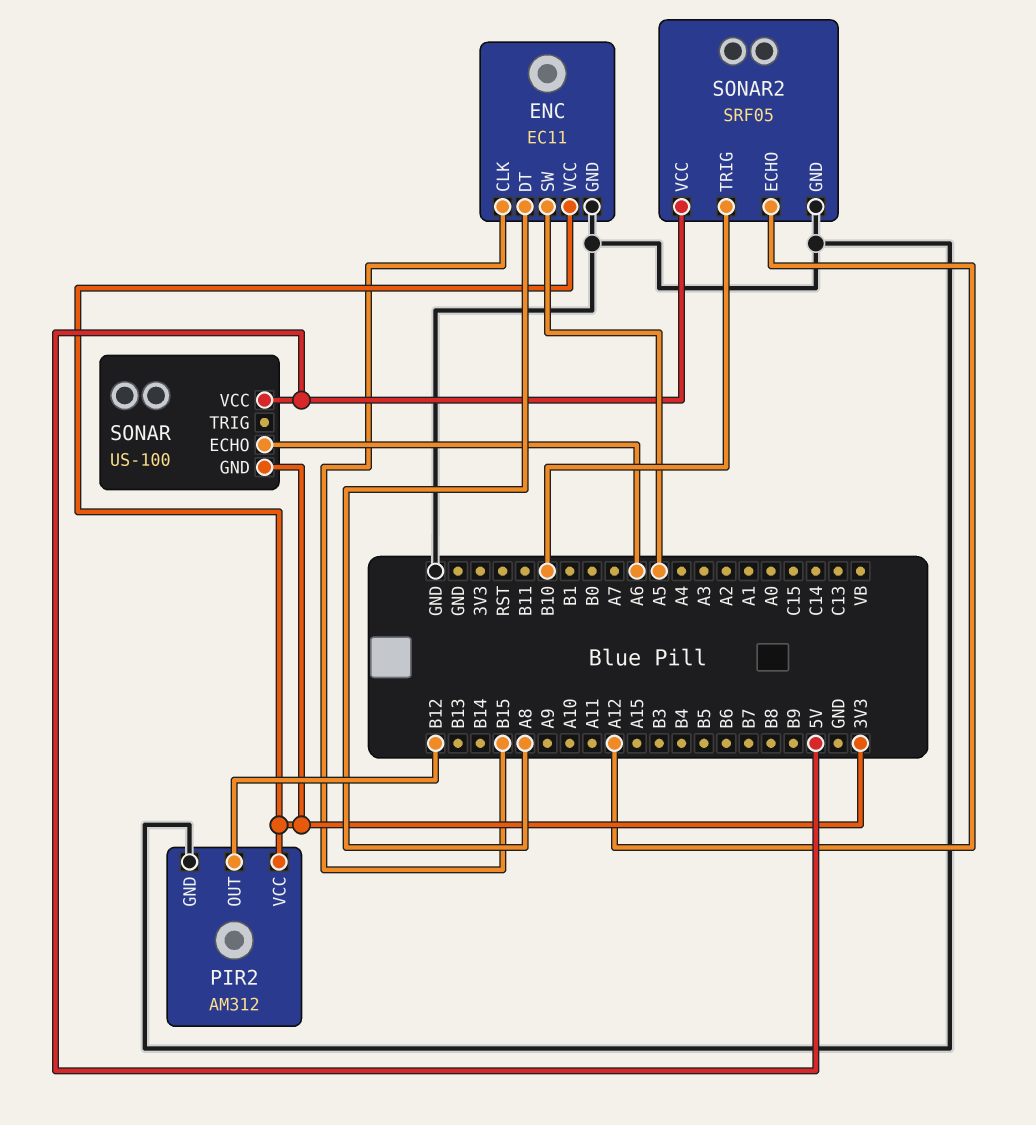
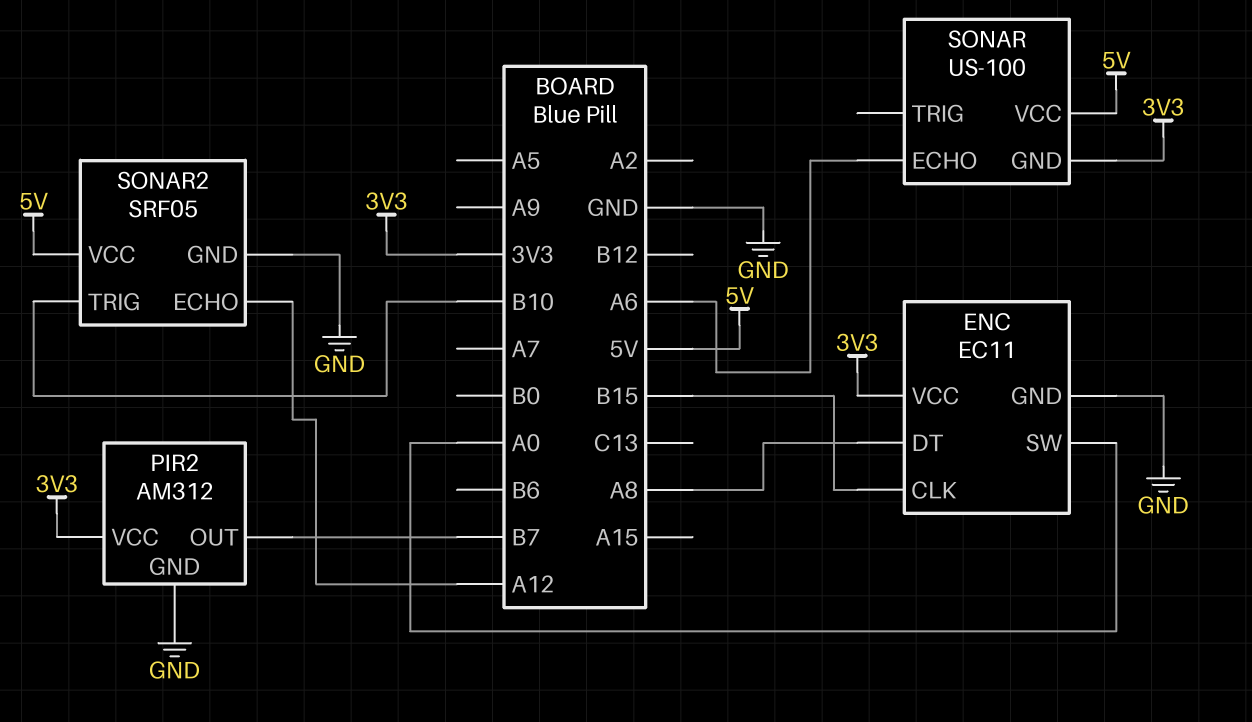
ENC pin SW: A5 -> A0
PIR2 pin OUT: B12 -> B7

